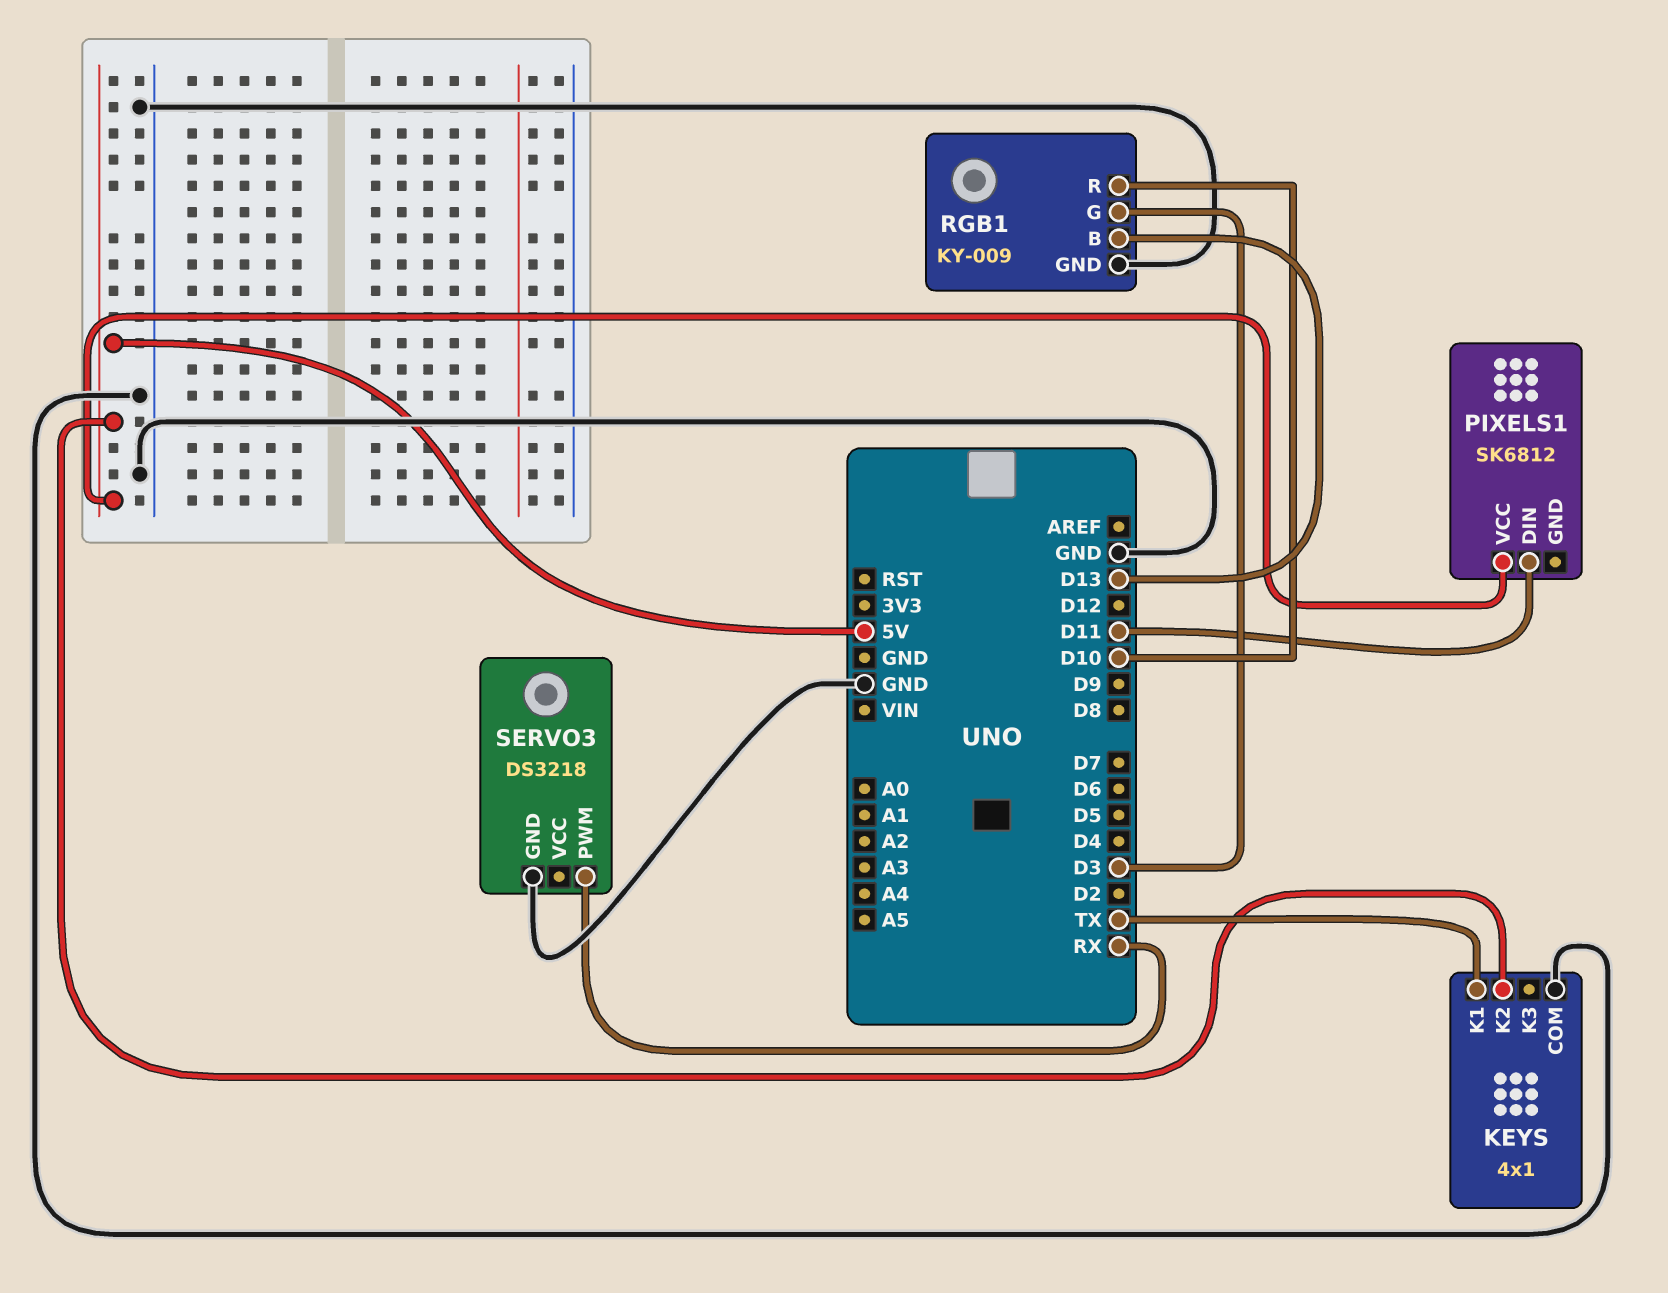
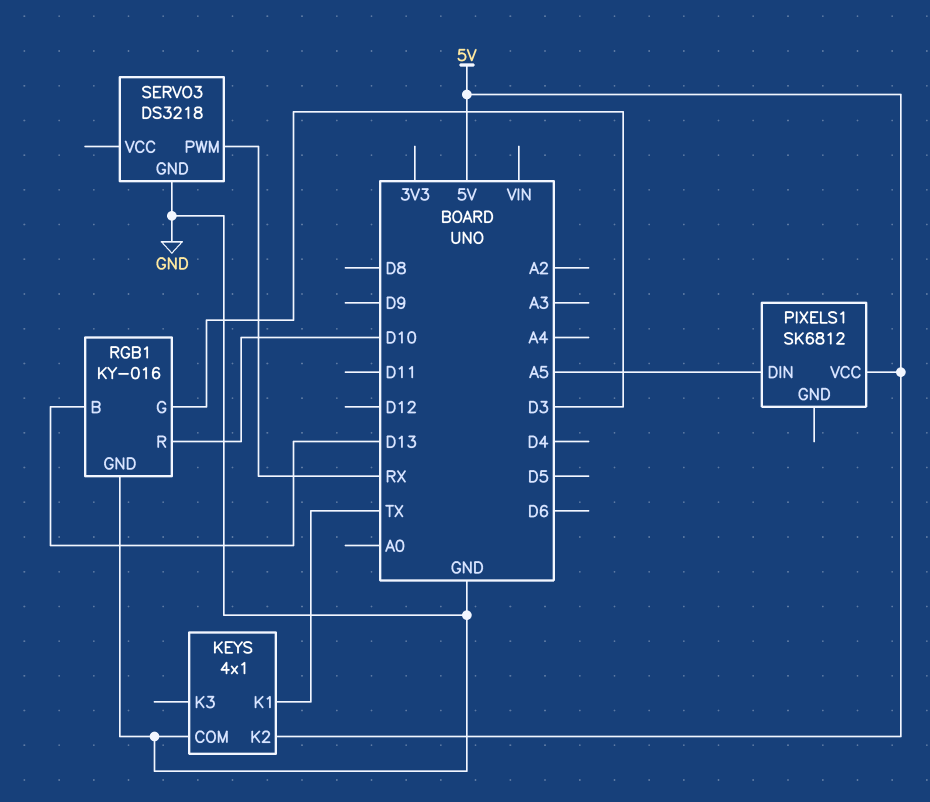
PIXELS1 pin DIN: D11 -> A5
RGB1: KY-009 -> KY-016

